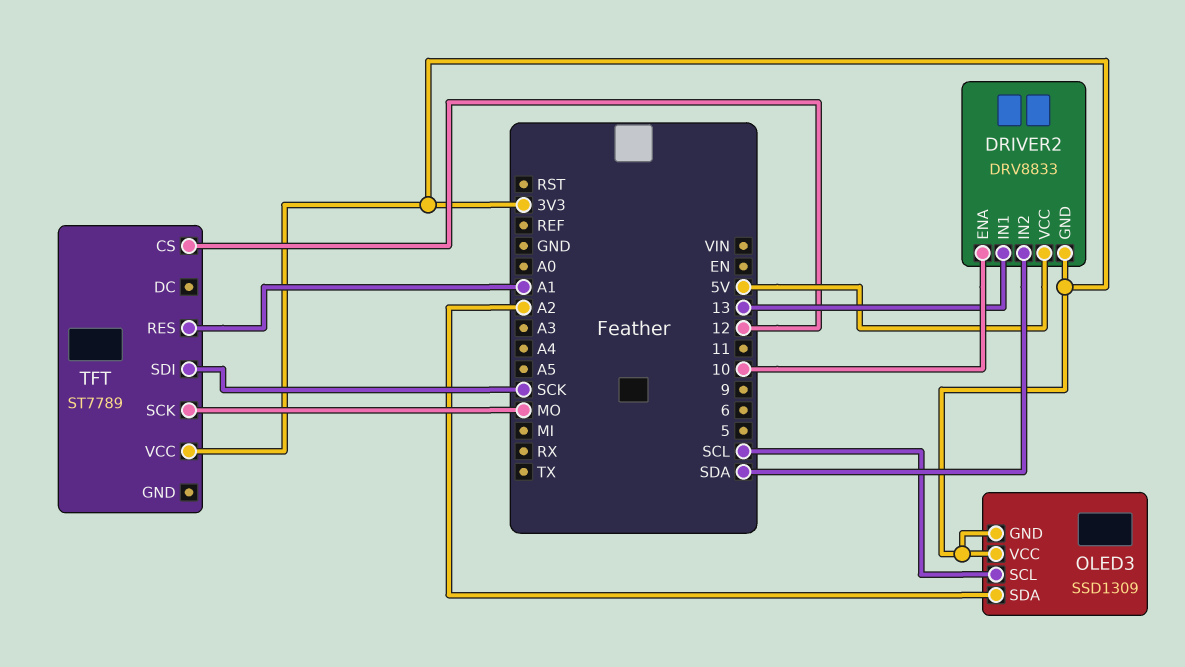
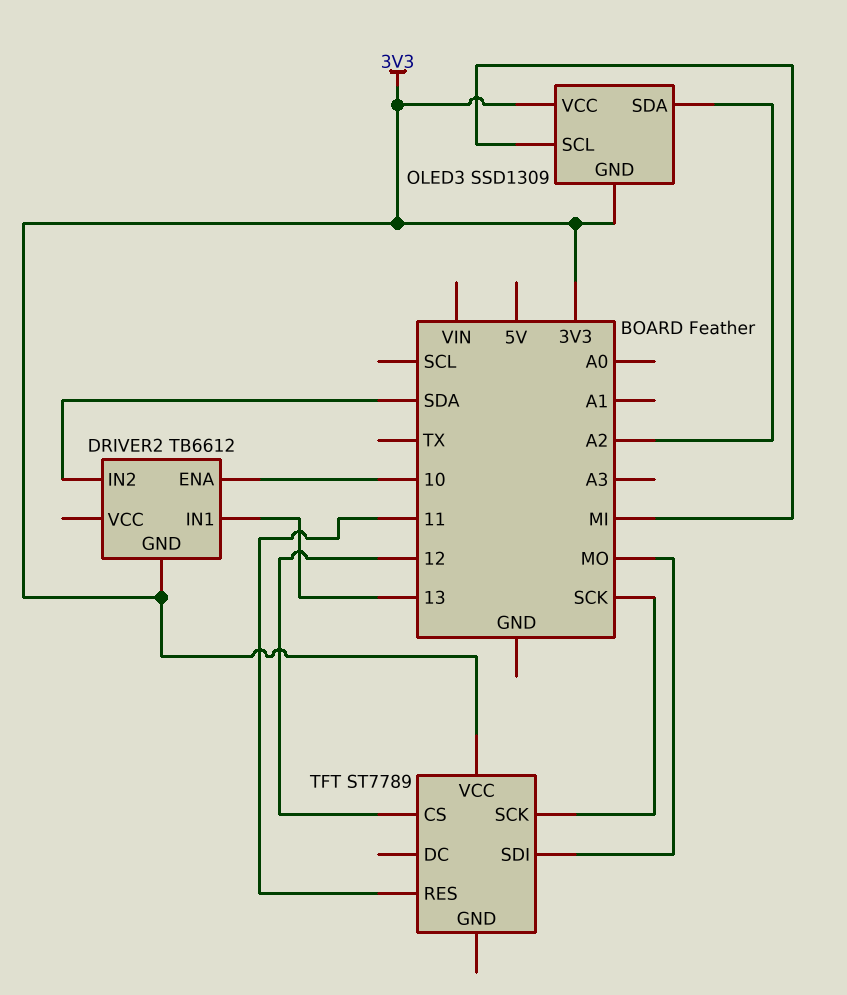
DRIVER2: DRV8833 -> TB6612
DRIVER2 pin VCC: 5V -> none
OLED3 pin SCL: SCL -> MI
TFT pin RES: A1 -> 11
TFT pin SCK: MO -> SCK
TFT pin SDI: SCK -> MO

